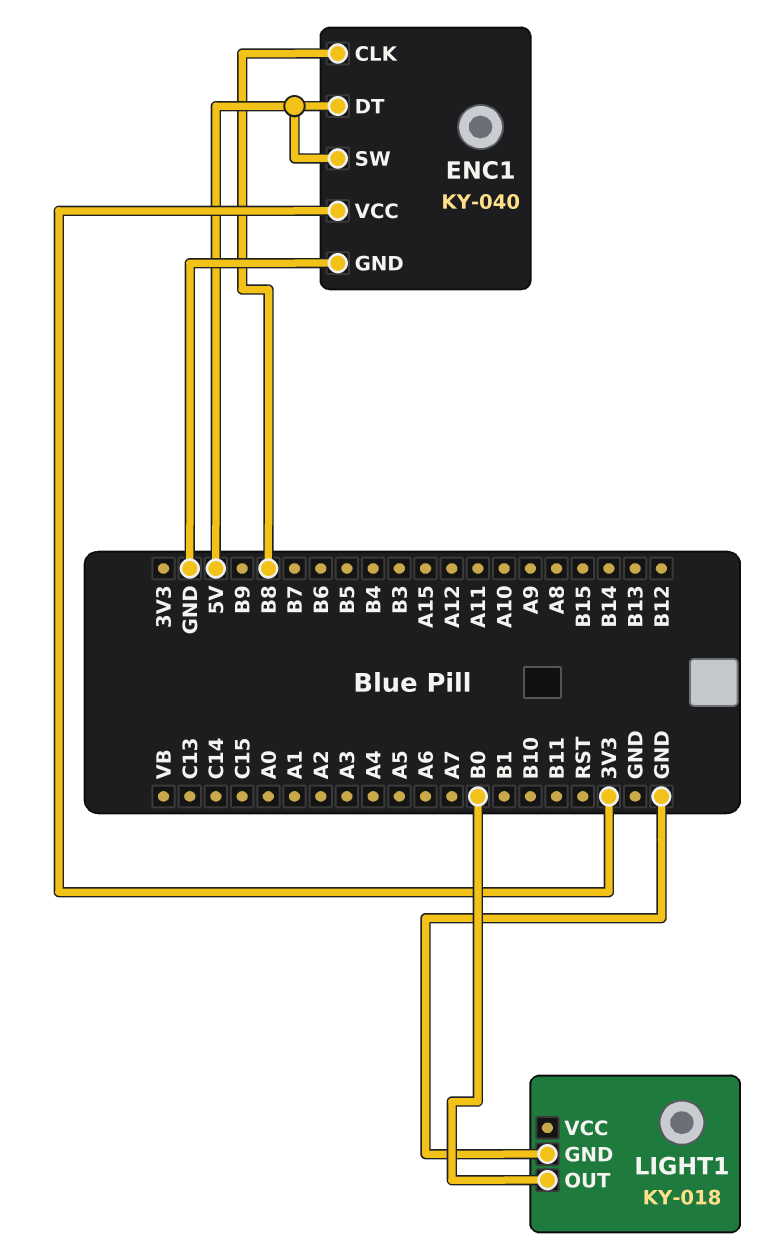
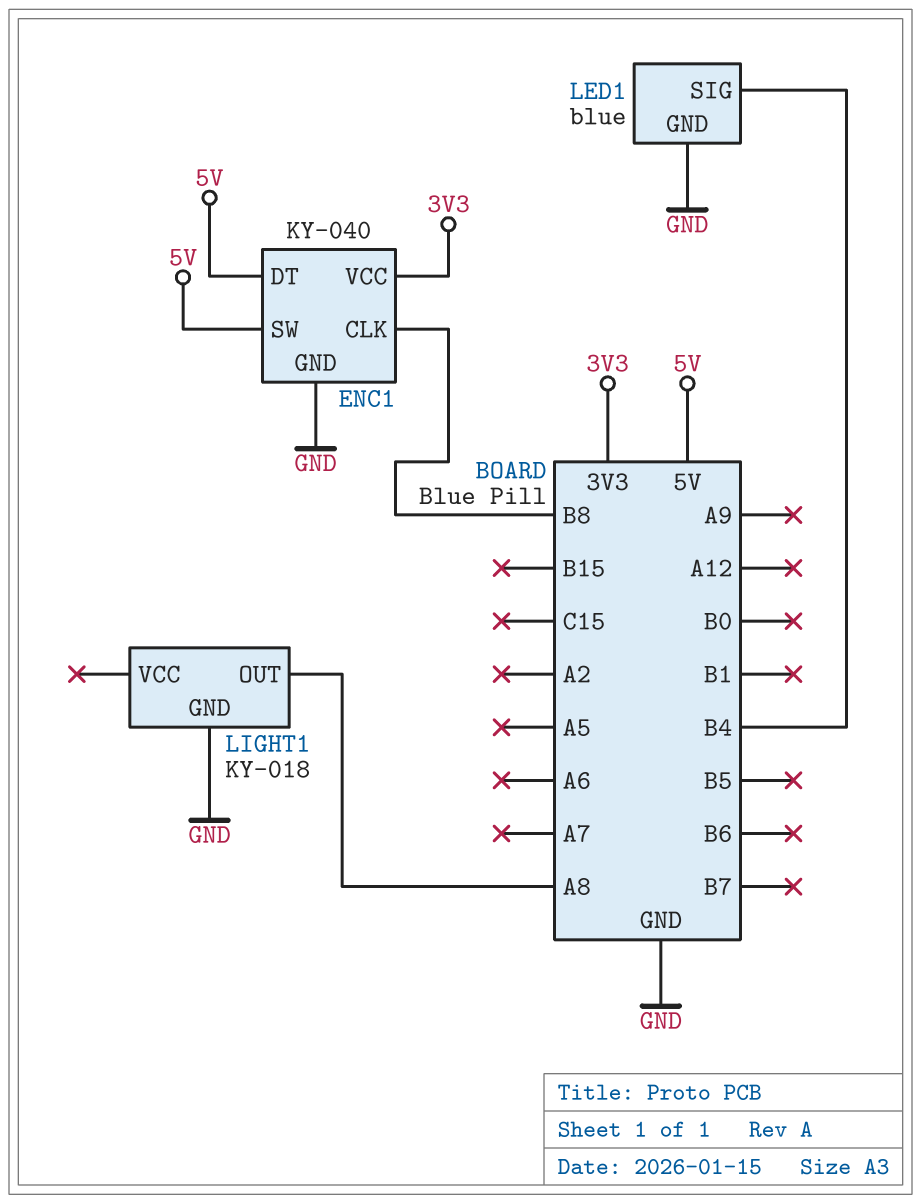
LED1: none -> blue
LED1 pin GND: none -> GND
LED1 pin SIG: none -> B4
LIGHT1 pin OUT: B0 -> A8

